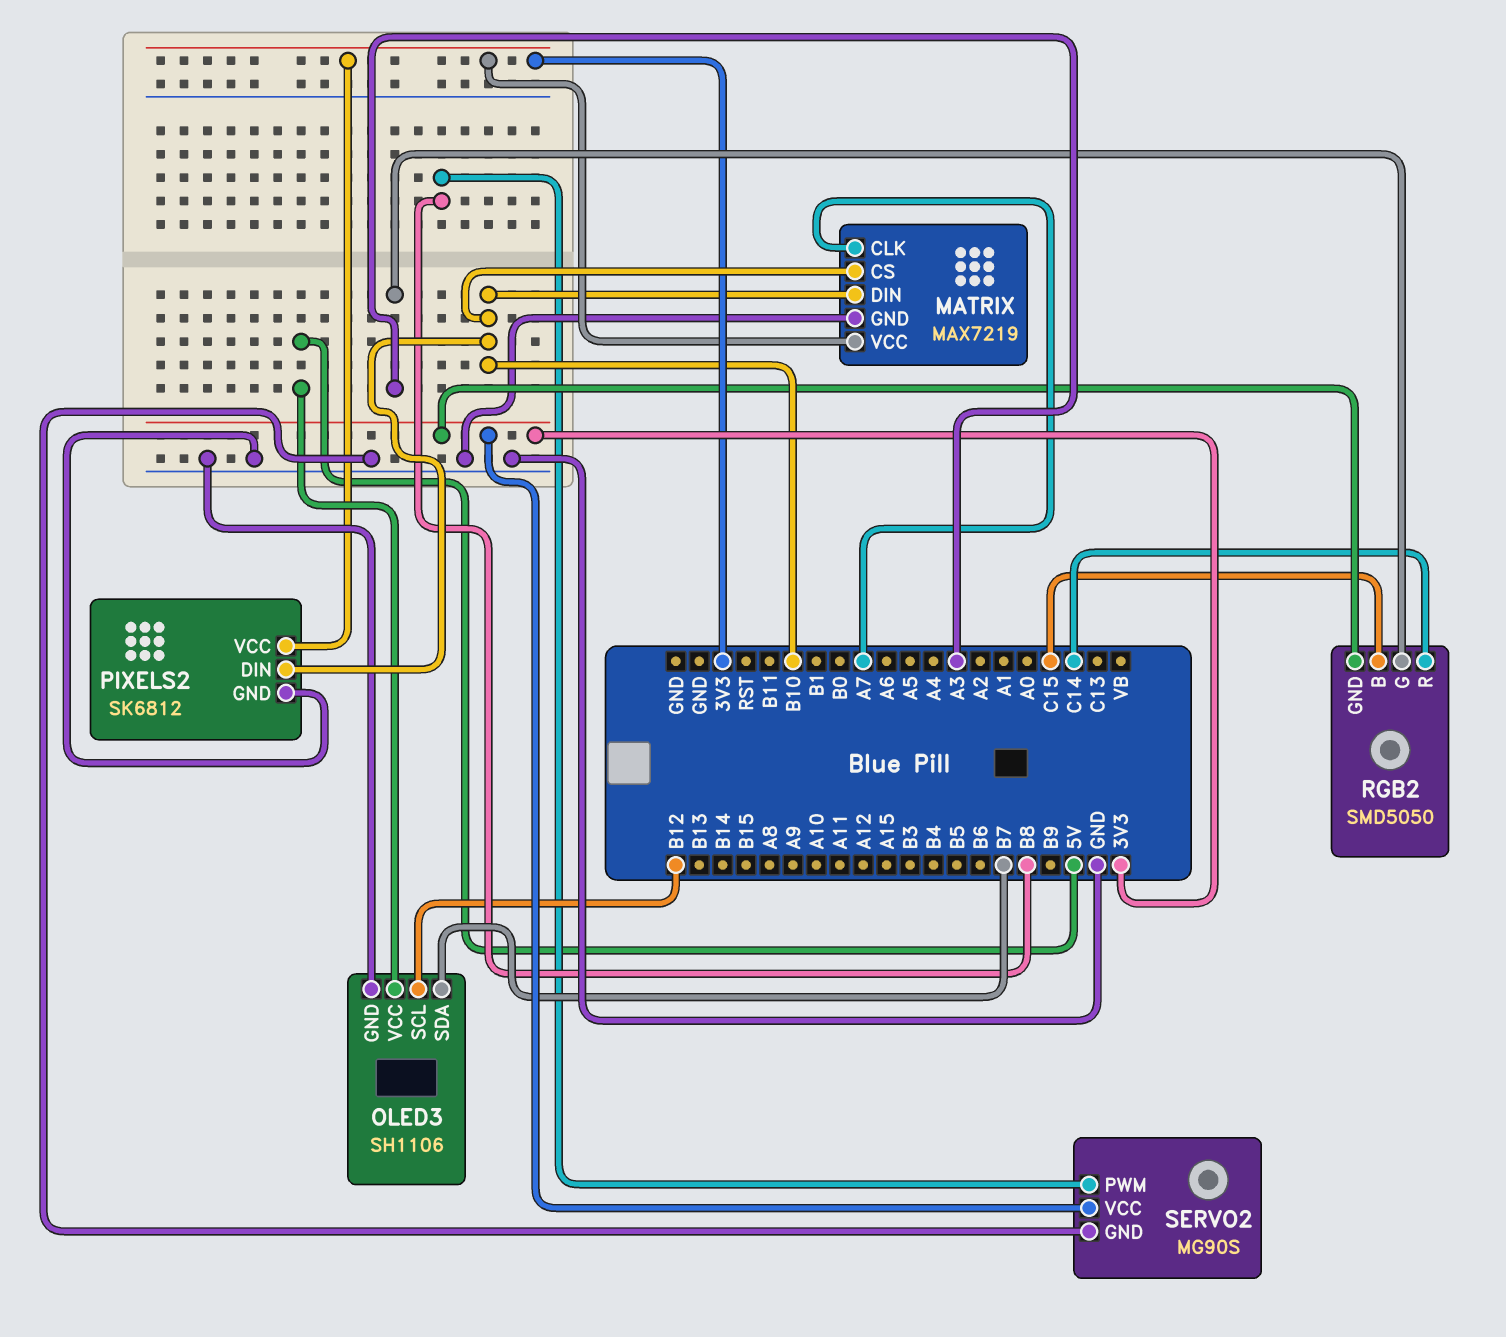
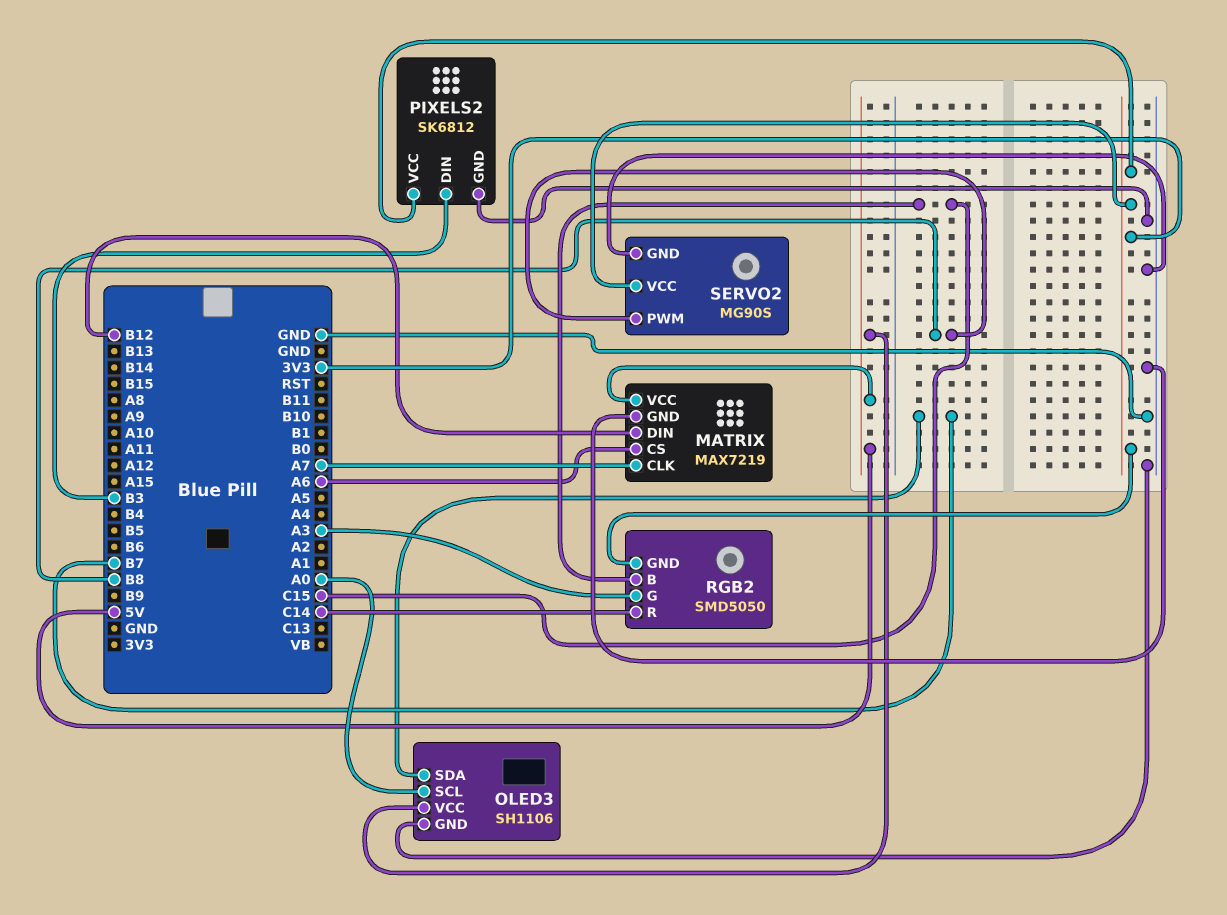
MATRIX pin CS: B10 -> A6
MATRIX pin DIN: B10 -> B12
MATRIX pin VCC: 3V3 -> 5V
OLED3 pin SCL: B12 -> A0
PIXELS2 pin DIN: B10 -> B3

